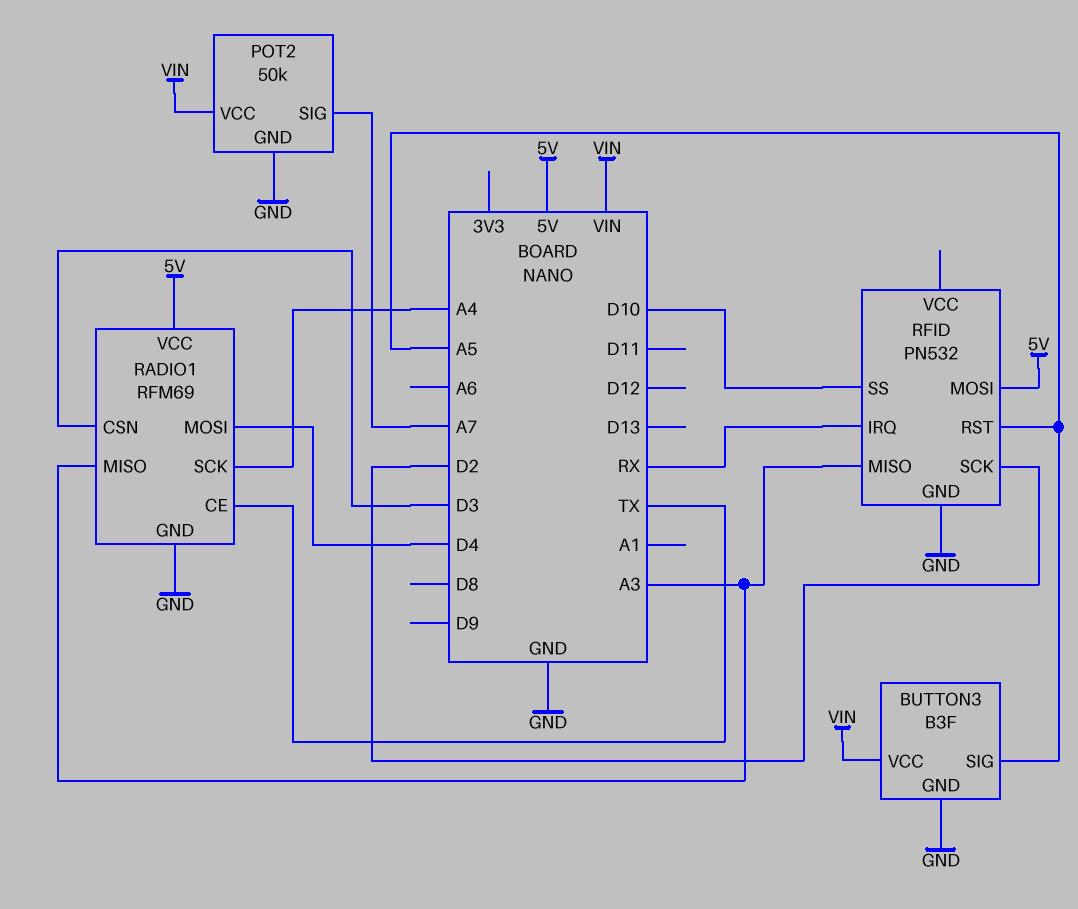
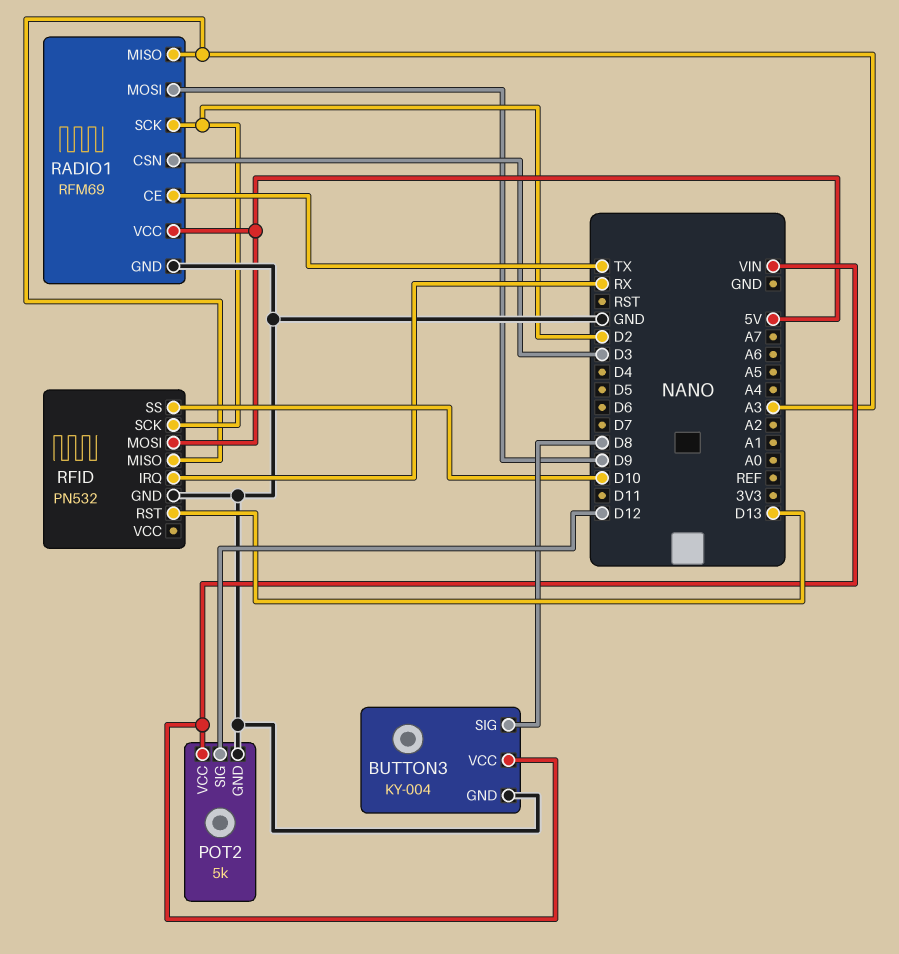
BUTTON3: B3F -> KY-004
BUTTON3 pin SIG: A5 -> D8
POT2: 50k -> 5k
POT2 pin SIG: A7 -> D12
RADIO1 pin MOSI: D4 -> D9
RADIO1 pin SCK: A4 -> D2
RFID pin RST: A5 -> D13

